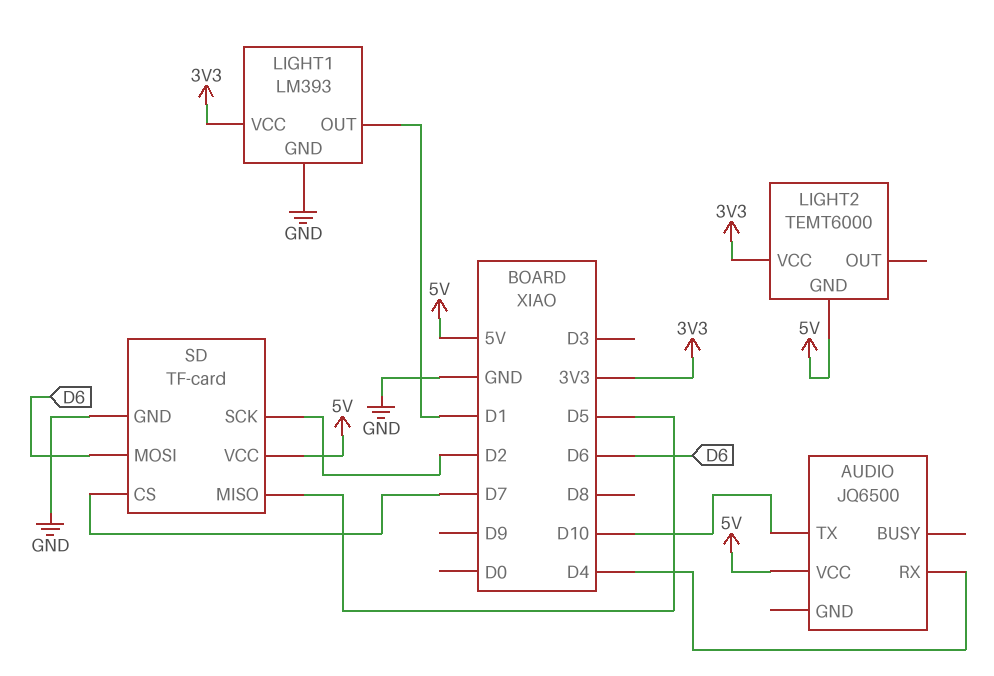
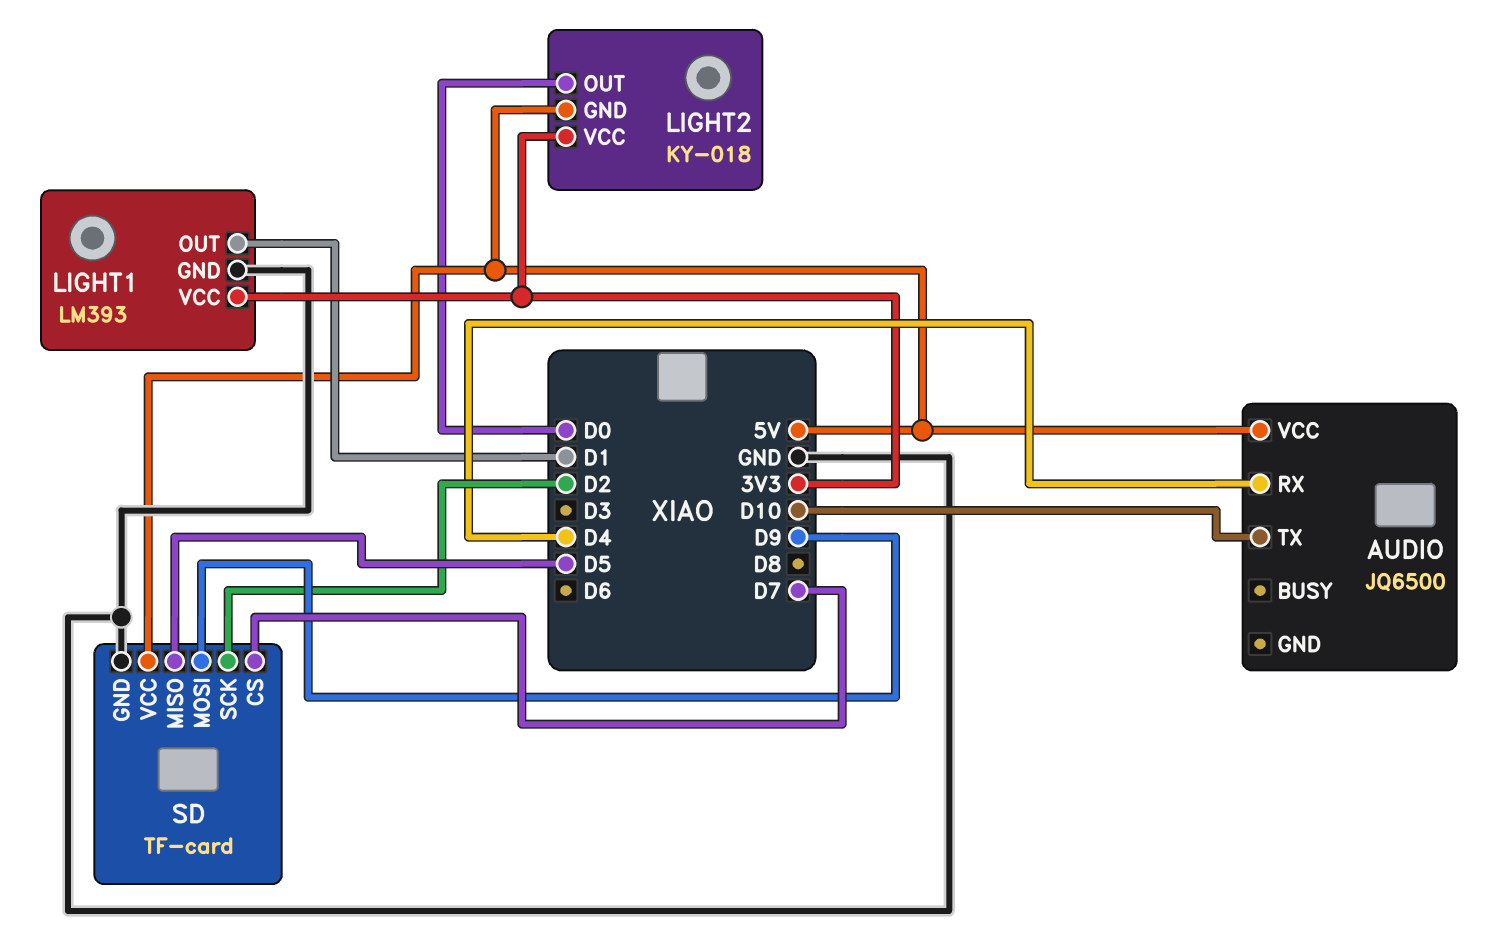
LIGHT2: TEMT6000 -> KY-018
LIGHT2 pin OUT: none -> D0
SD pin MOSI: D6 -> D9

